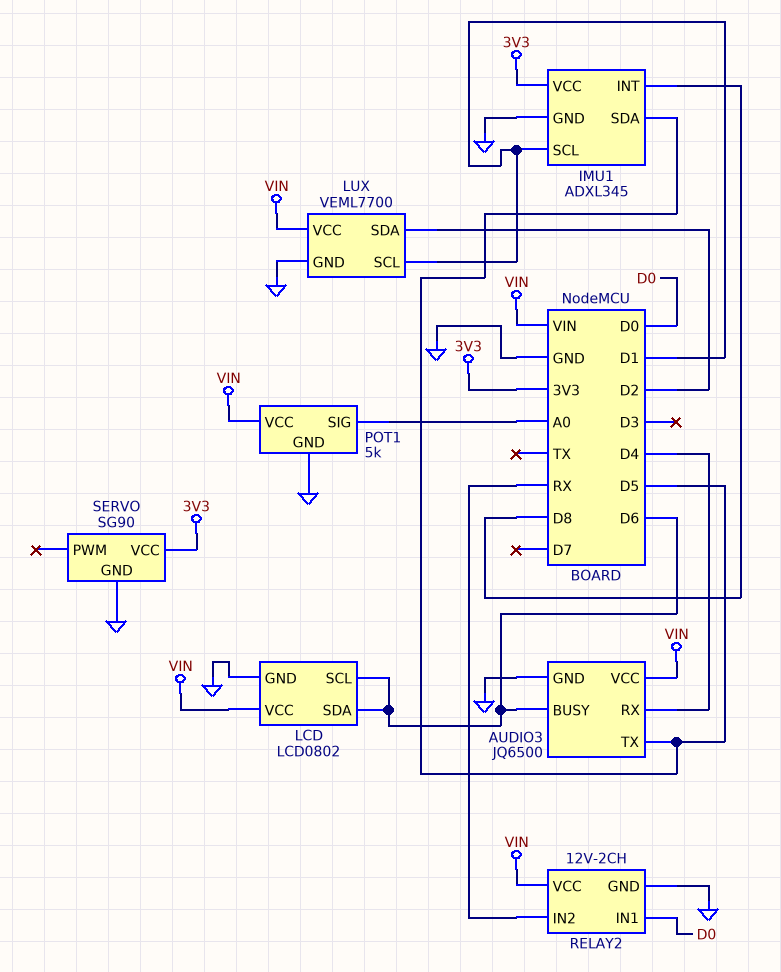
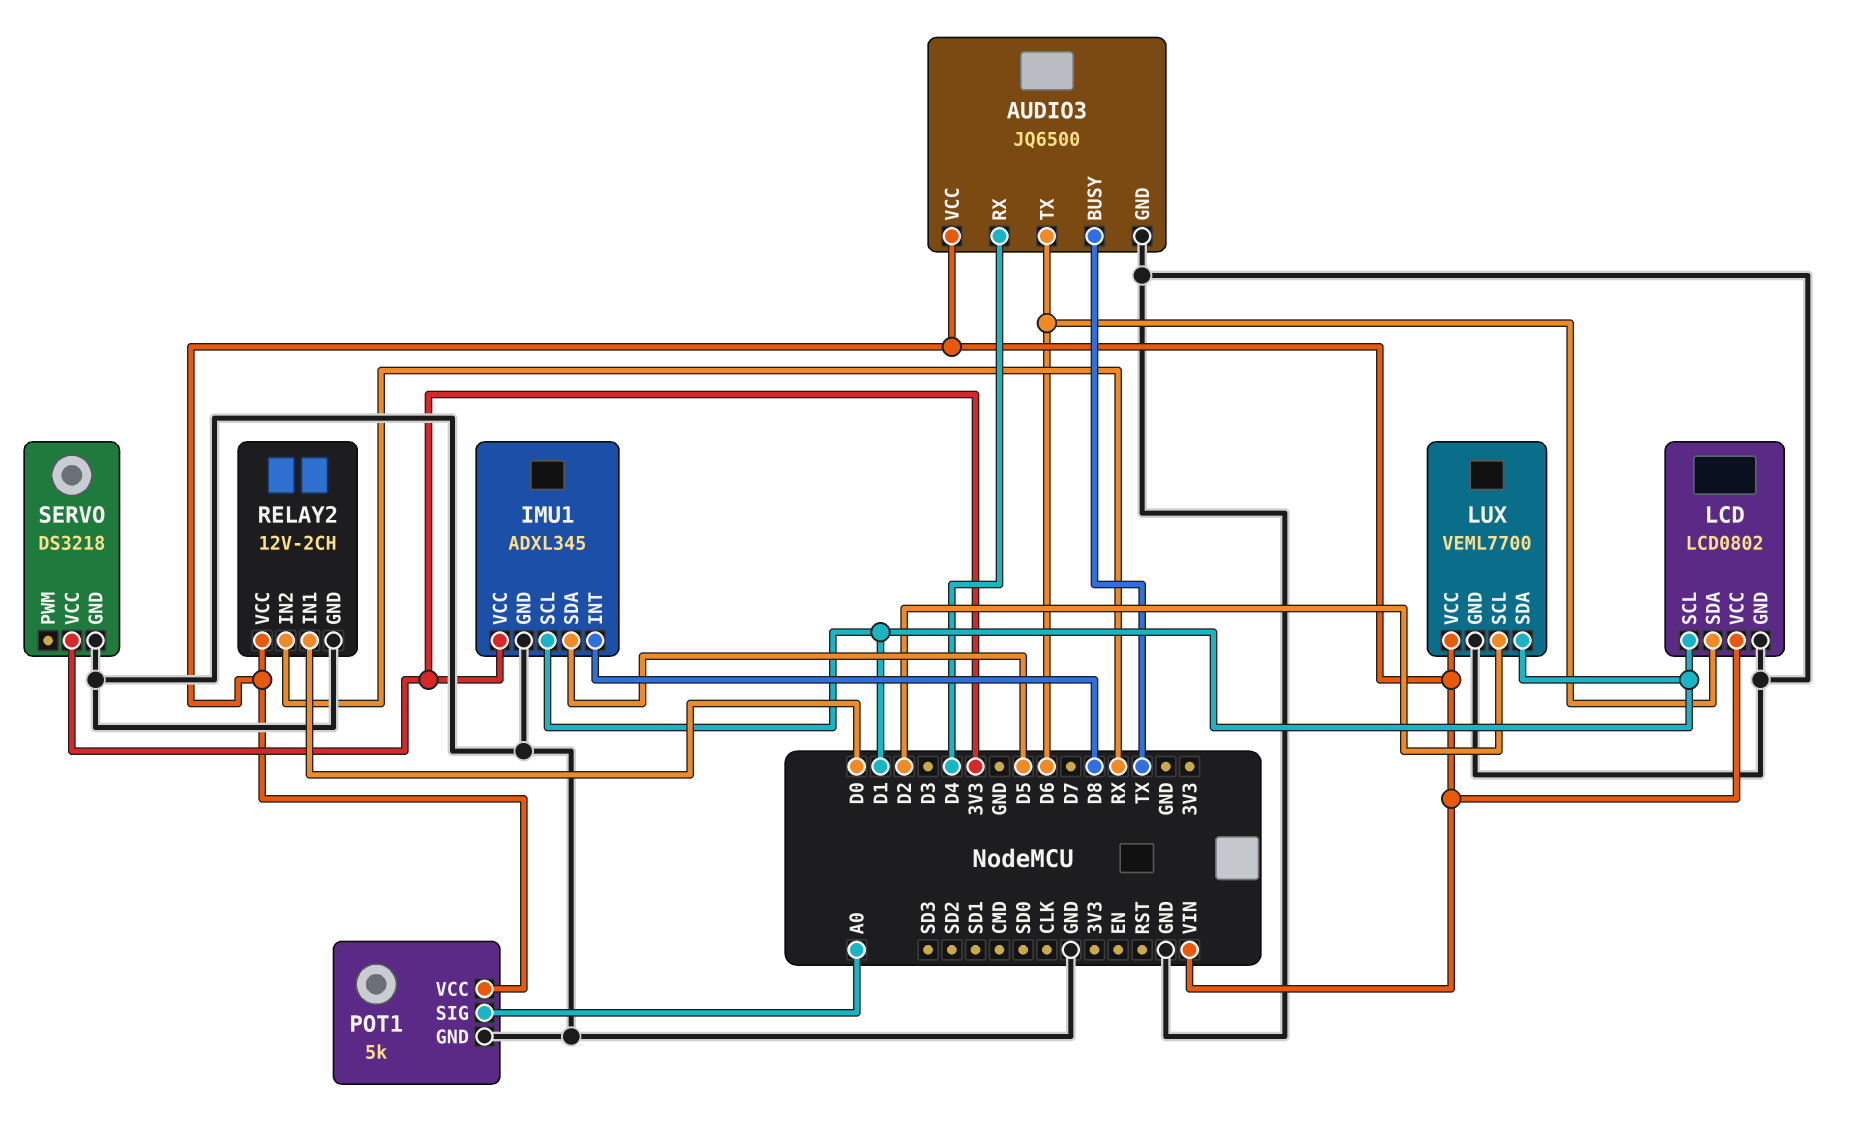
AUDIO3 pin BUSY: D6 -> TX
AUDIO3 pin TX: D5 -> D6
LCD pin SCL: D6 -> D1
LUX pin SCL: D1 -> D2
LUX pin SDA: D2 -> D1
SERVO: SG90 -> DS3218

